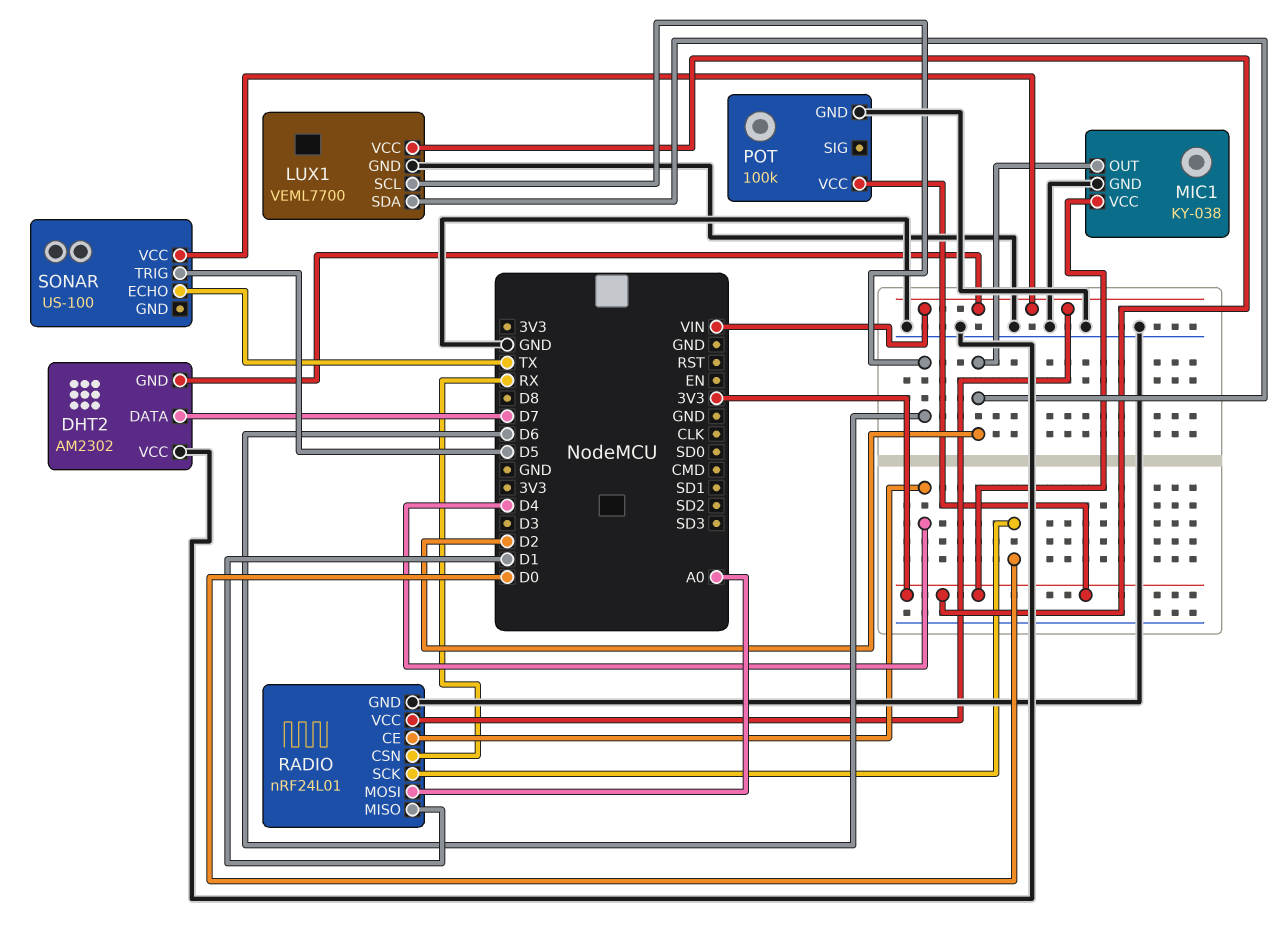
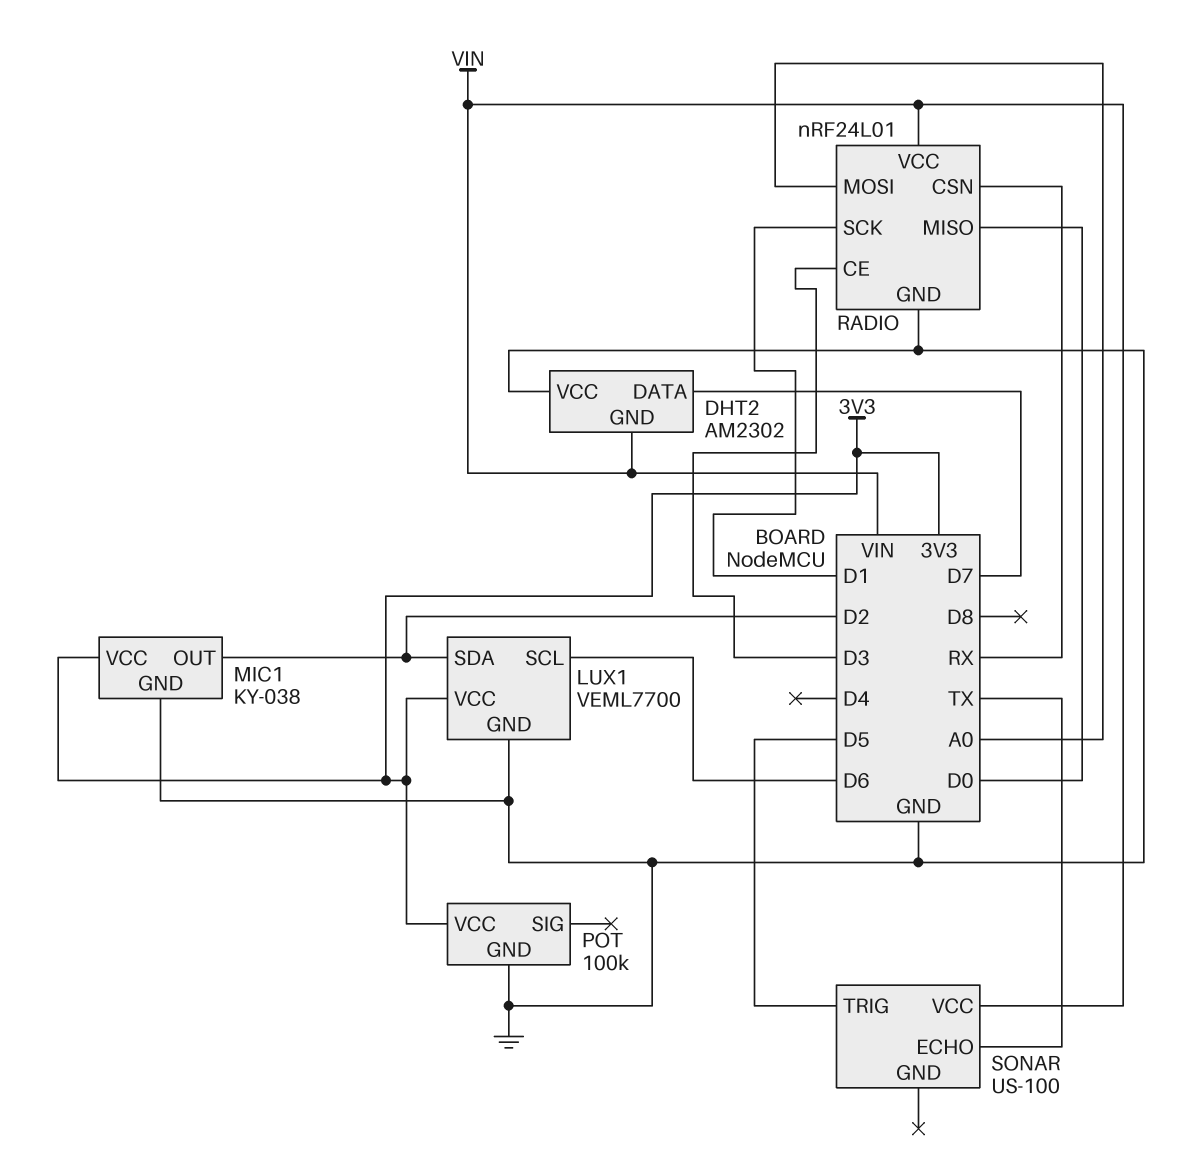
RADIO pin CE: D4 -> D3
RADIO pin MISO: D1 -> D0
RADIO pin SCK: D0 -> D1

